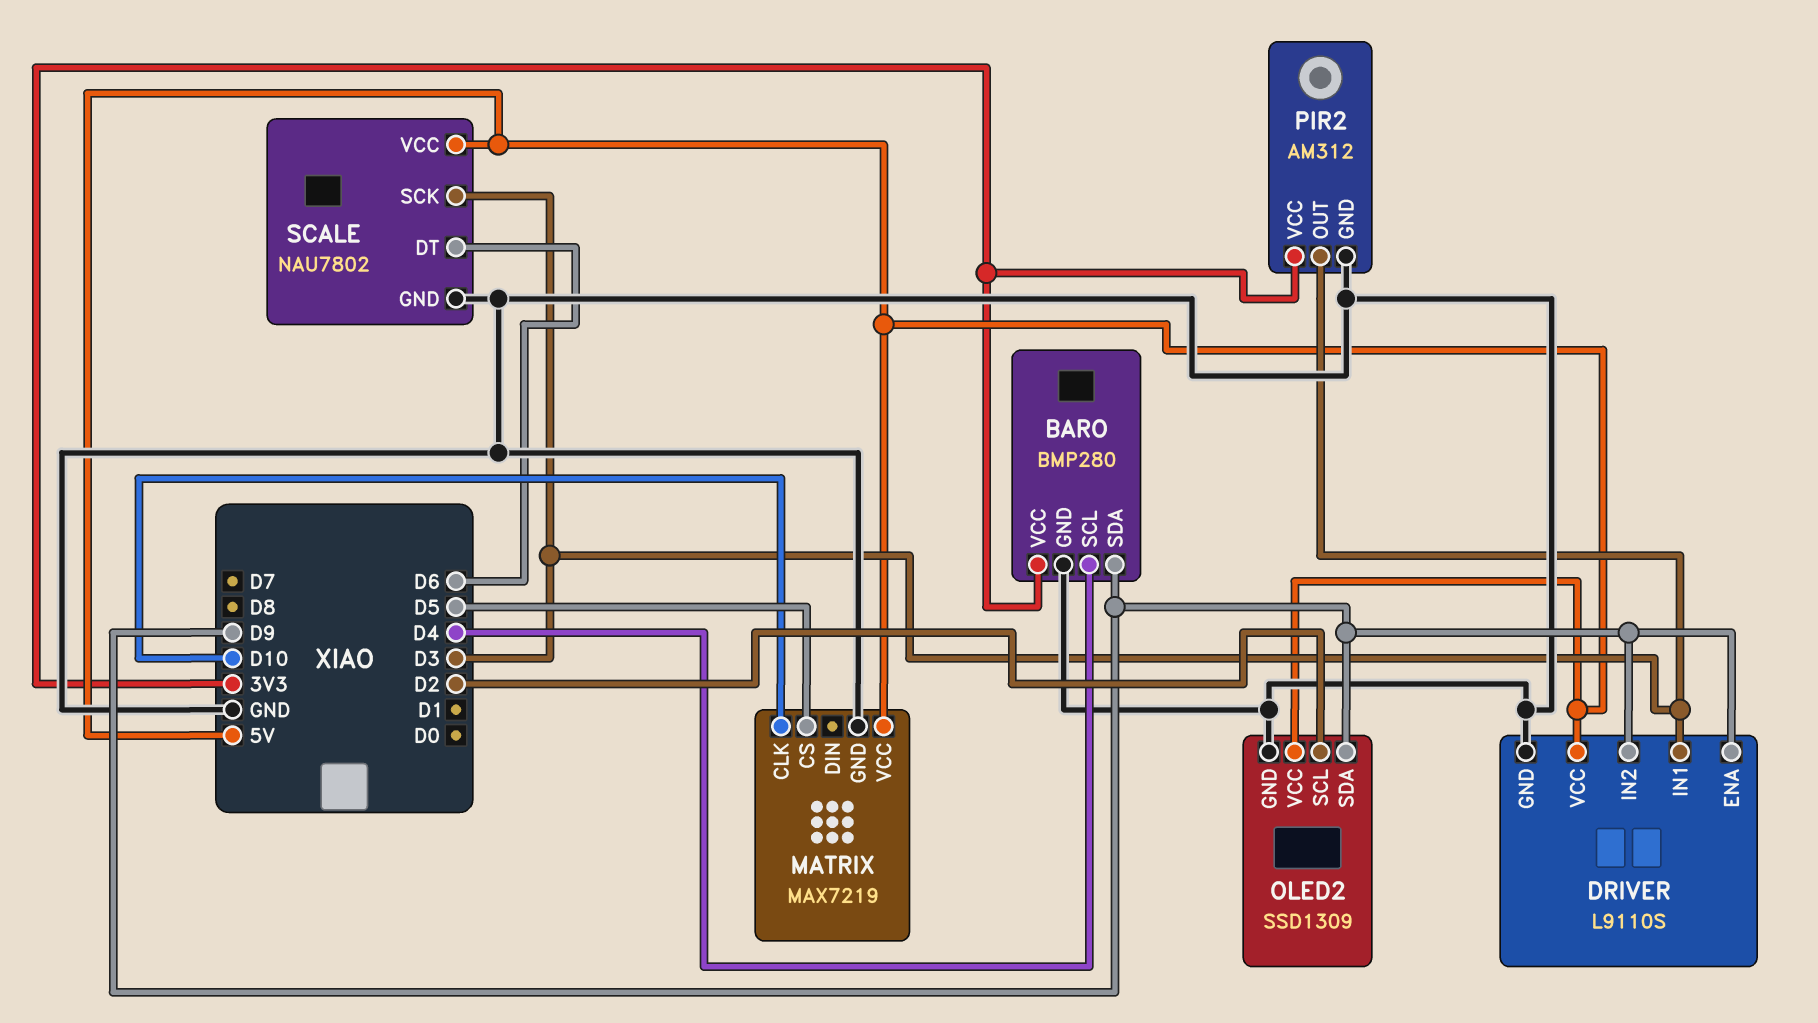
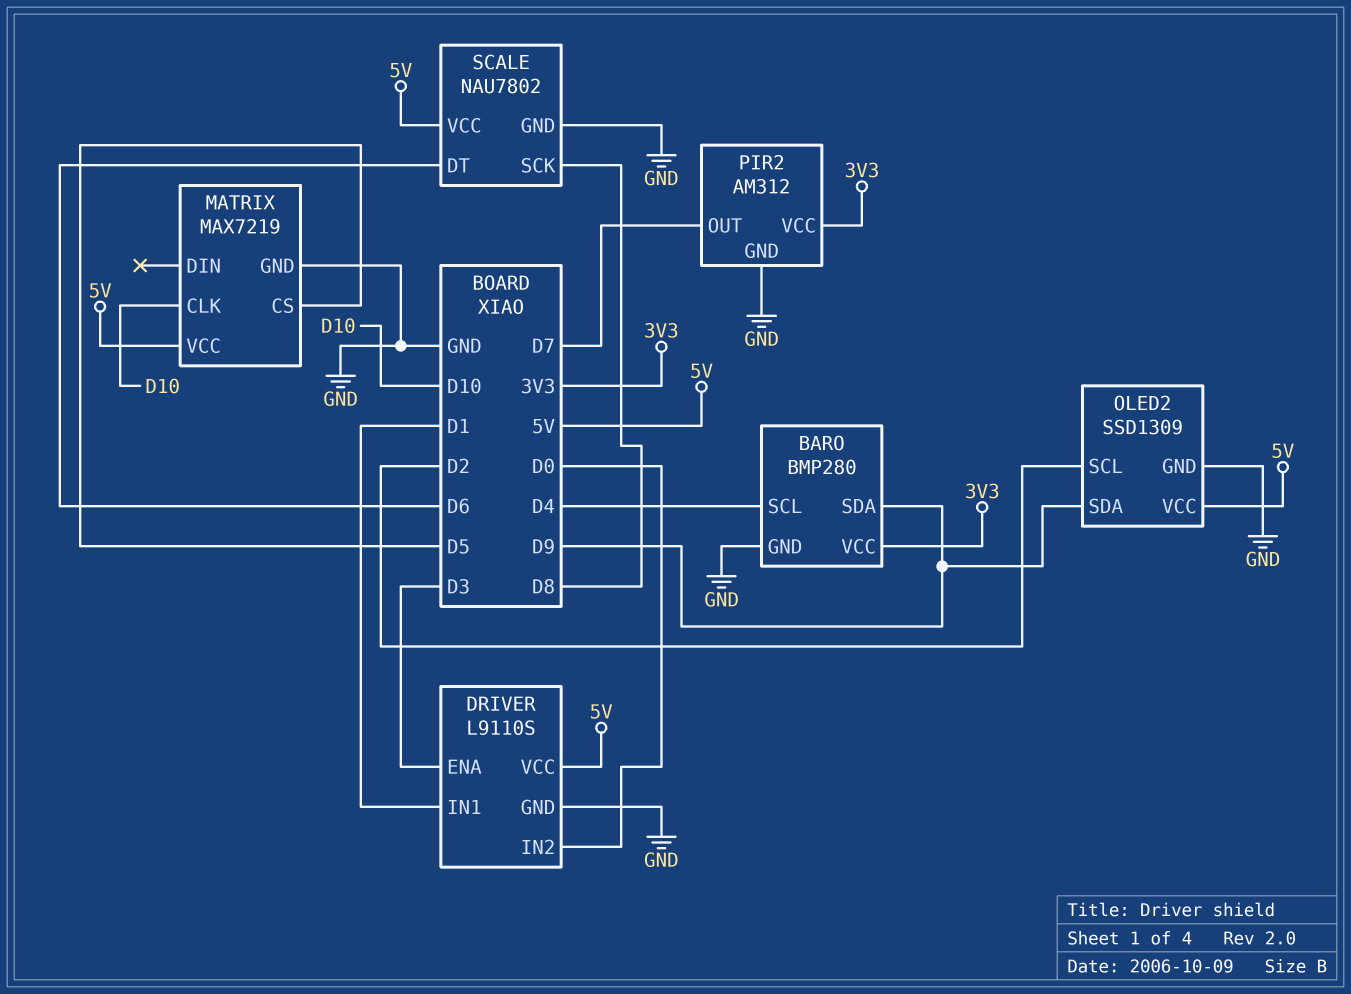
DRIVER pin ENA: D9 -> D3
DRIVER pin IN1: D3 -> D1
DRIVER pin IN2: D9 -> D0
PIR2 pin OUT: D3 -> D7
SCALE pin SCK: D3 -> D8

